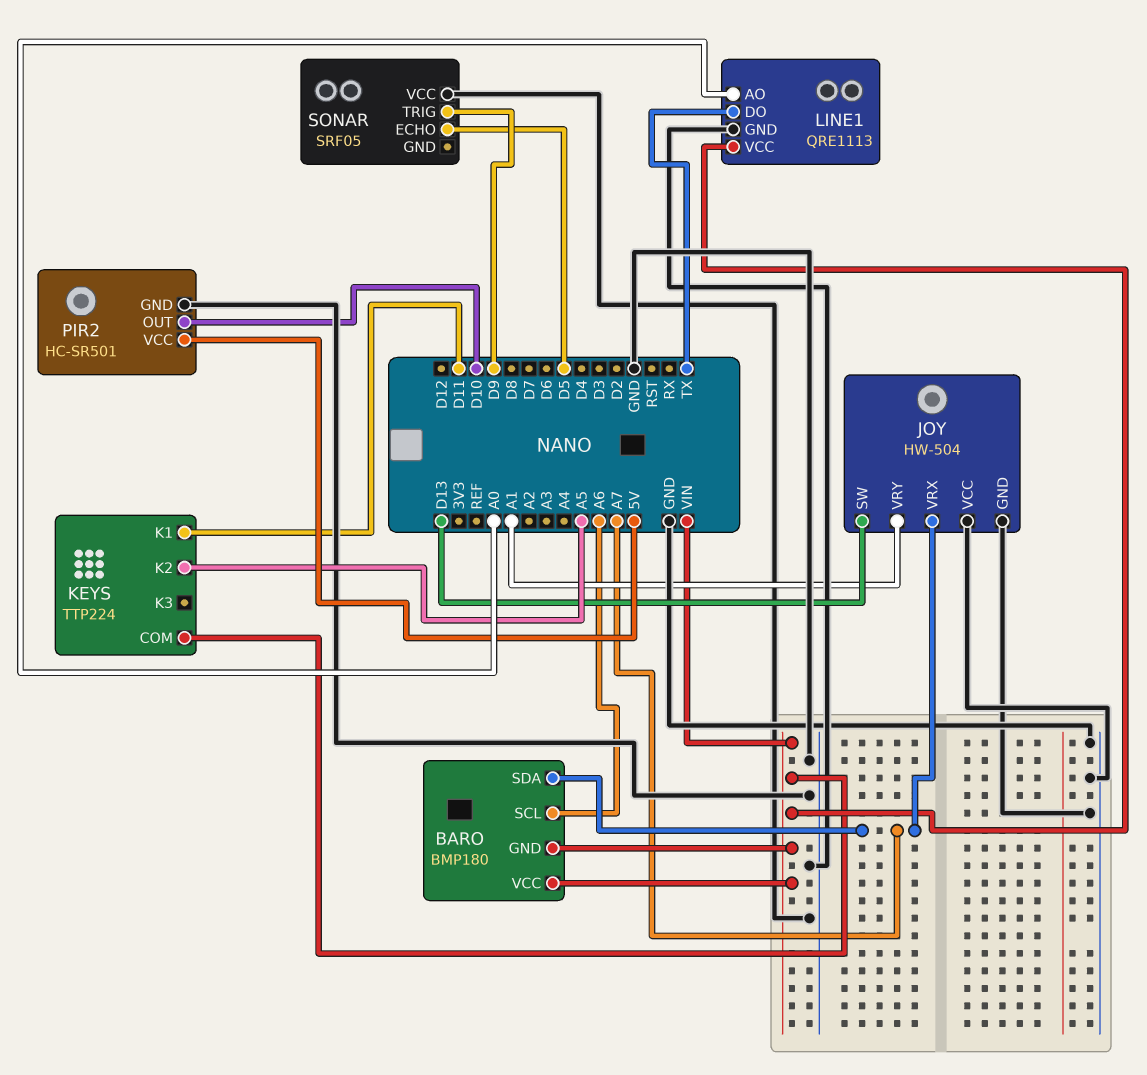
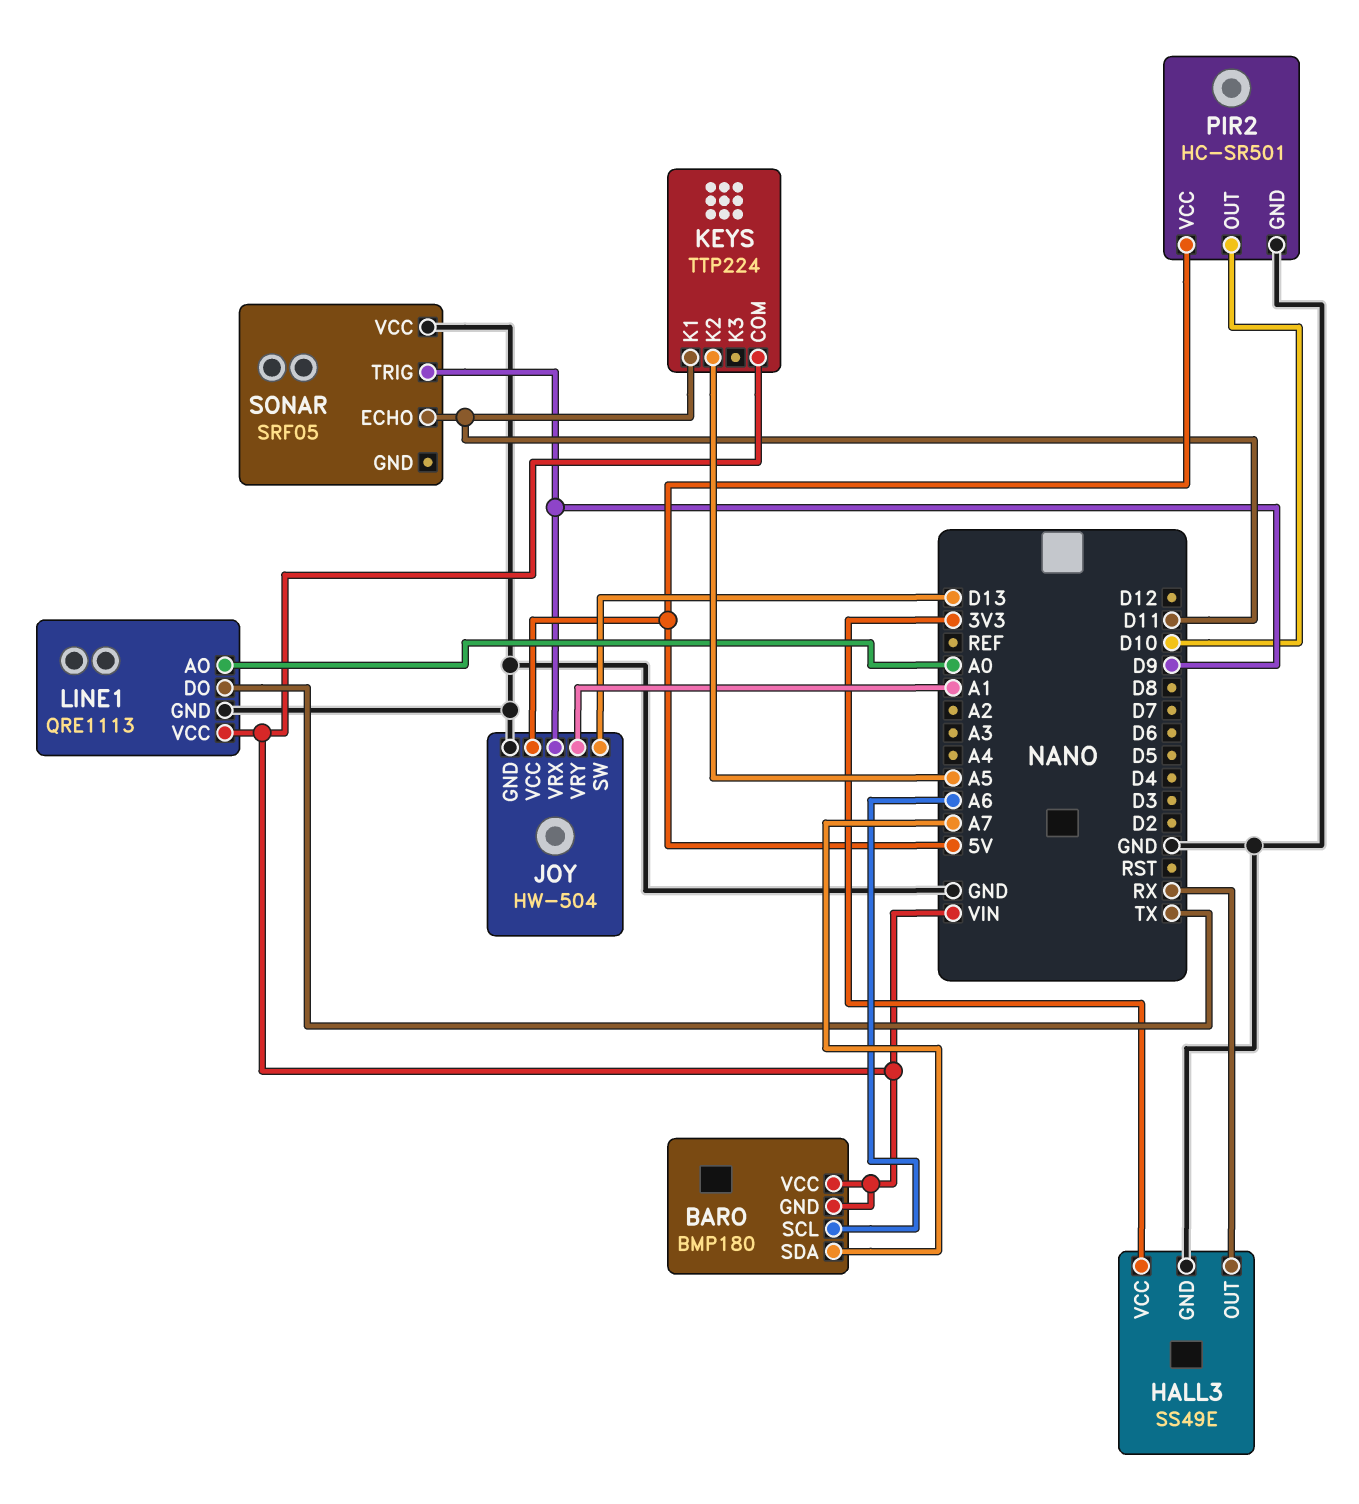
HALL3: none -> SS49E
HALL3 pin GND: none -> GND
HALL3 pin OUT: none -> RX
HALL3 pin VCC: none -> 3V3
JOY pin VCC: GND -> 5V
JOY pin VRX: A7 -> D9
SONAR pin ECHO: D5 -> D11

